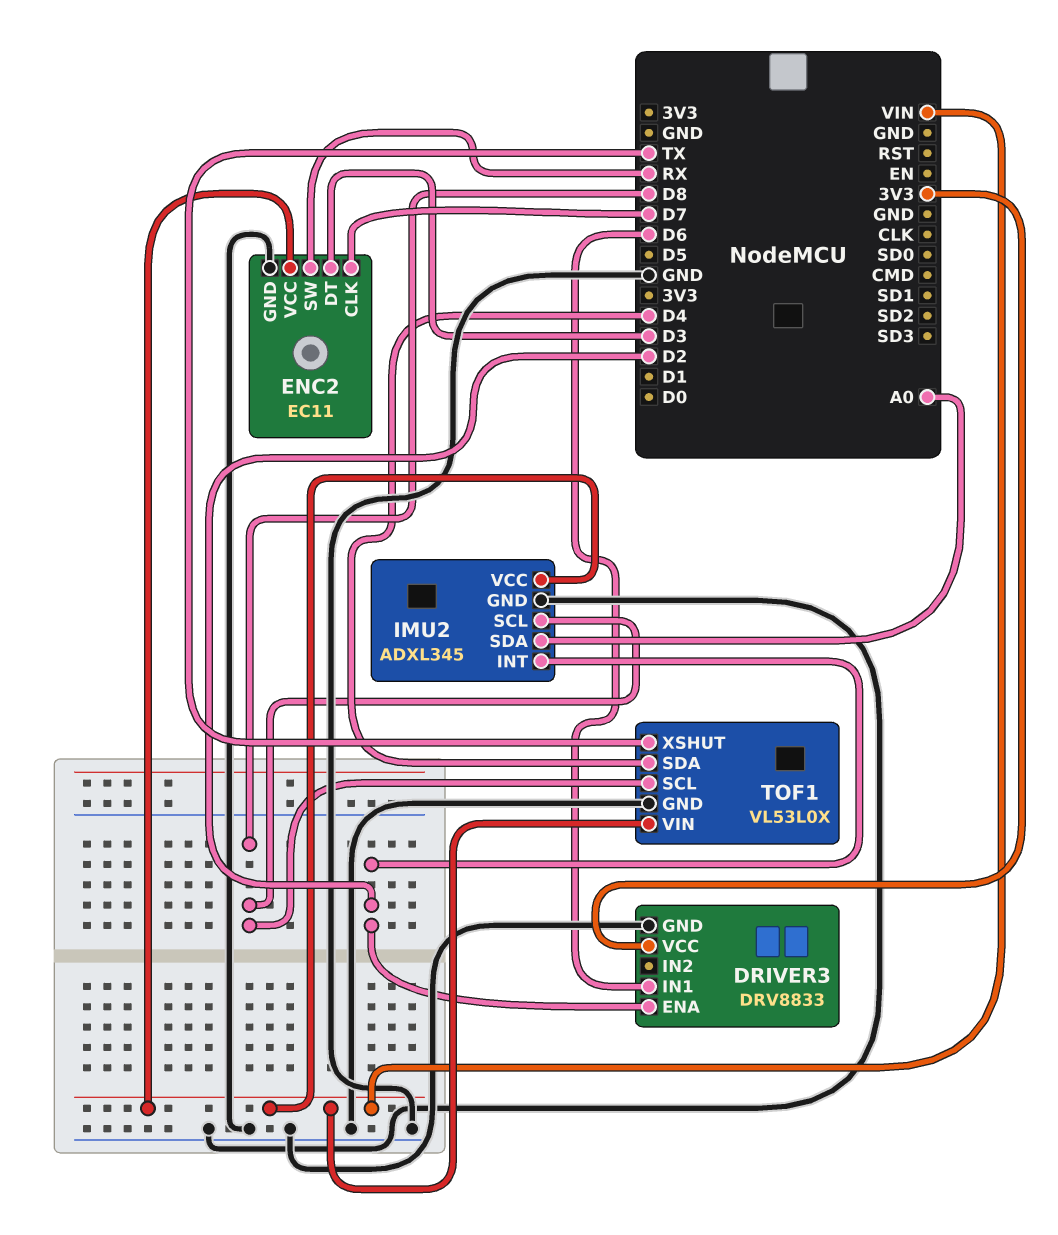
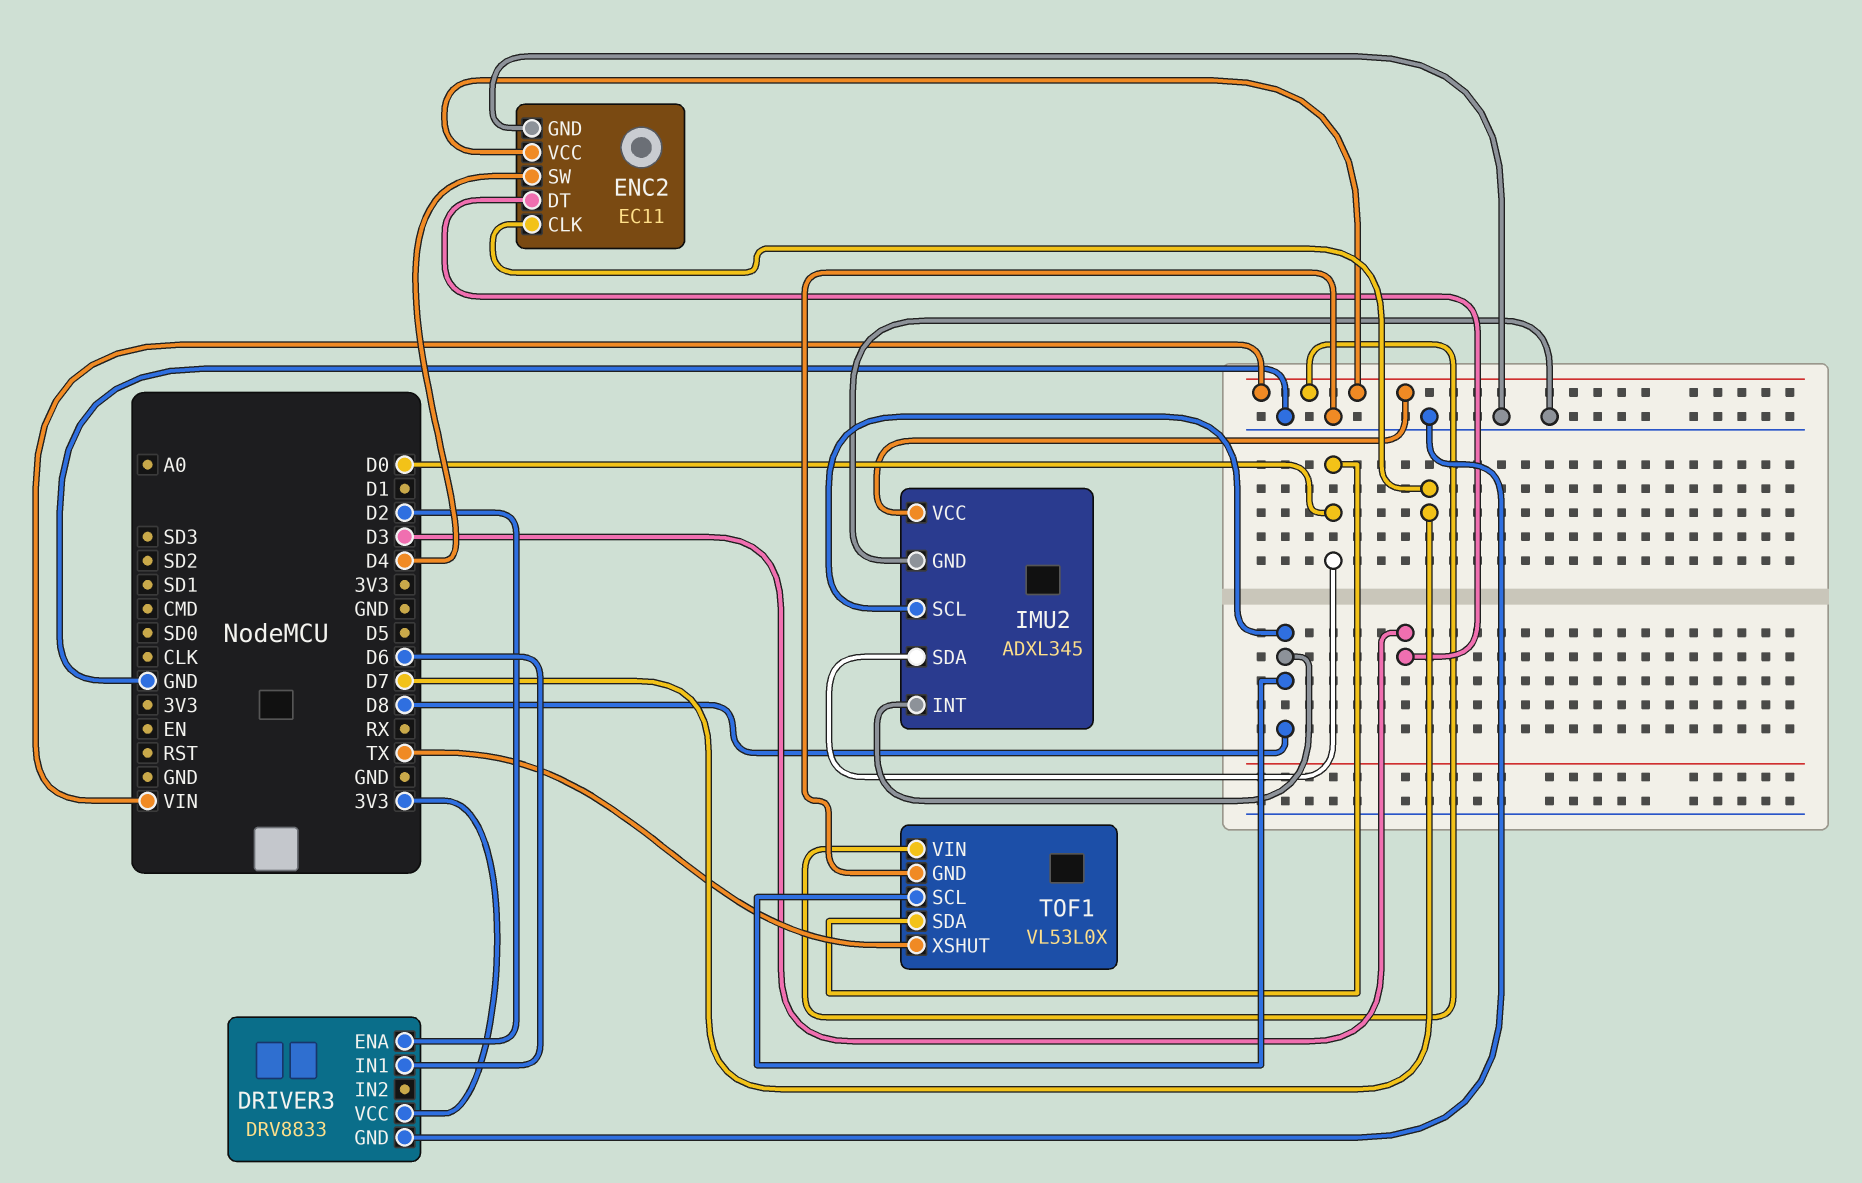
ENC2 pin SW: RX -> D4
IMU2 pin INT: D2 -> D8
IMU2 pin SDA: A0 -> D0
TOF1 pin SDA: D4 -> D0

